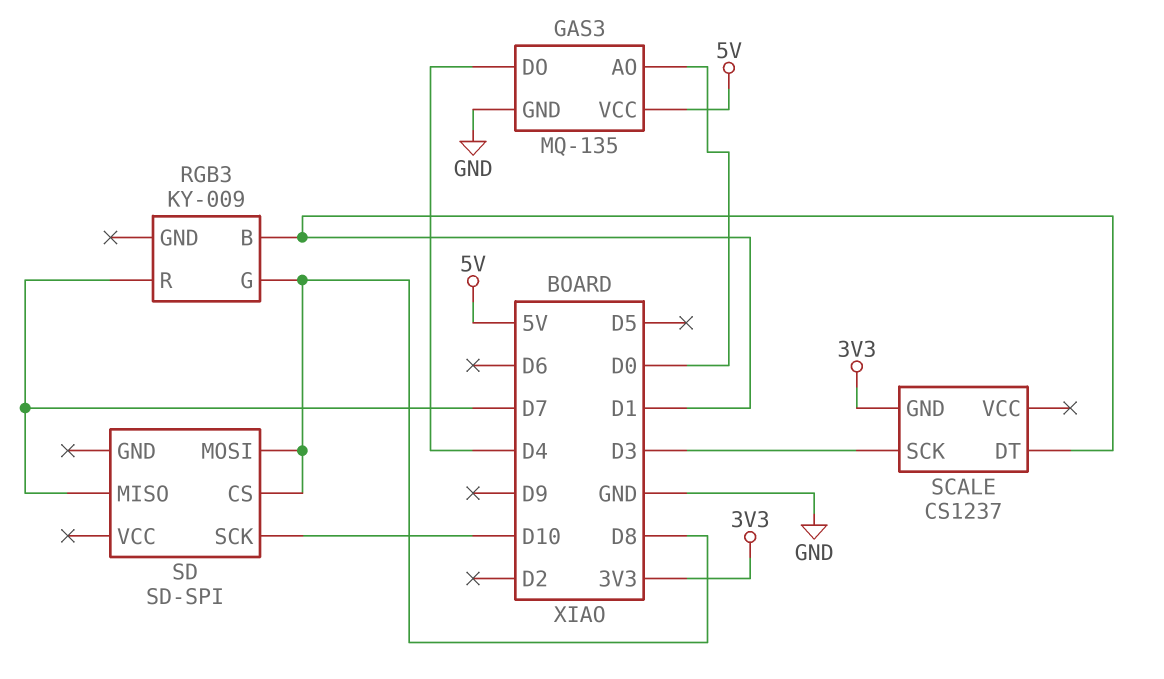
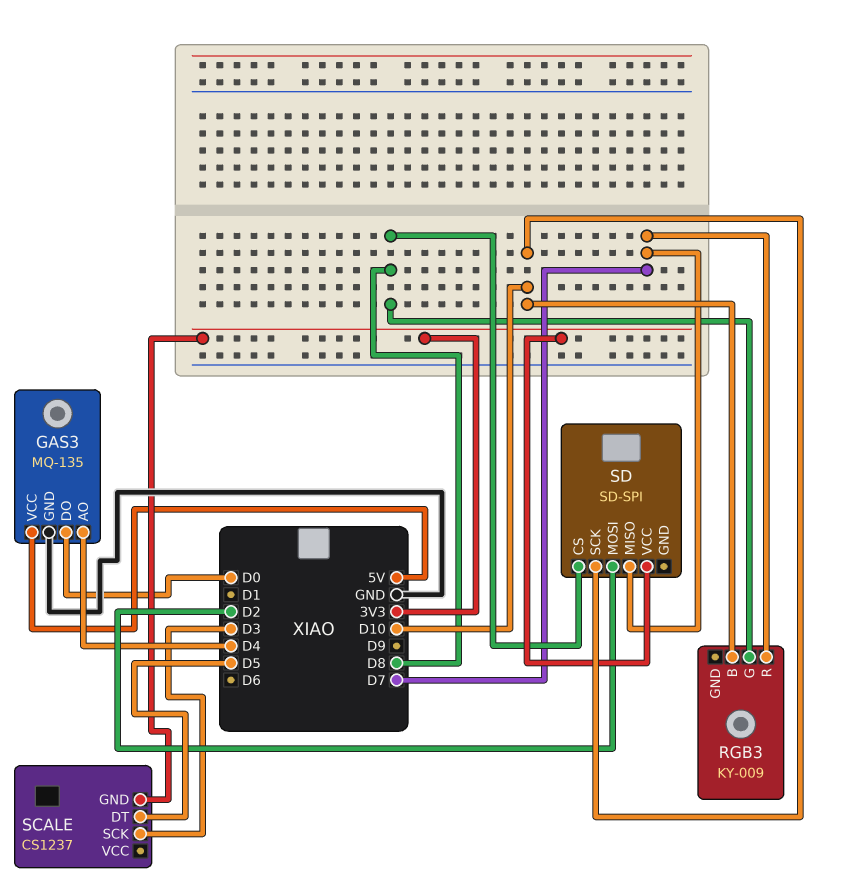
GAS3 pin AO: D0 -> D4
GAS3 pin DO: D4 -> D0
RGB3 pin B: D1 -> D10
SCALE pin DT: D1 -> D5
SD pin MOSI: D8 -> D2
SD pin VCC: none -> 3V3

